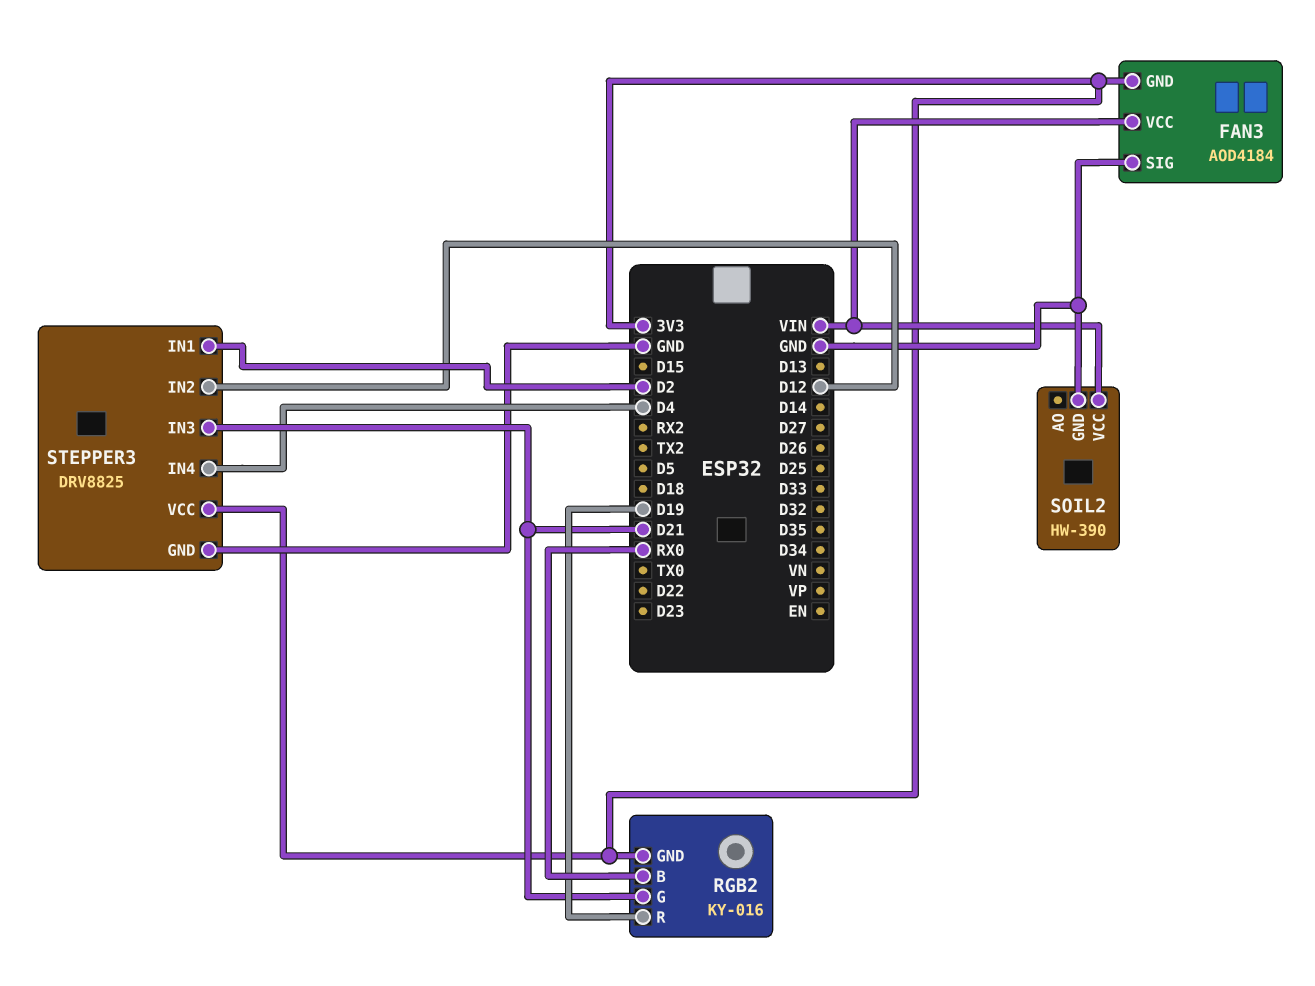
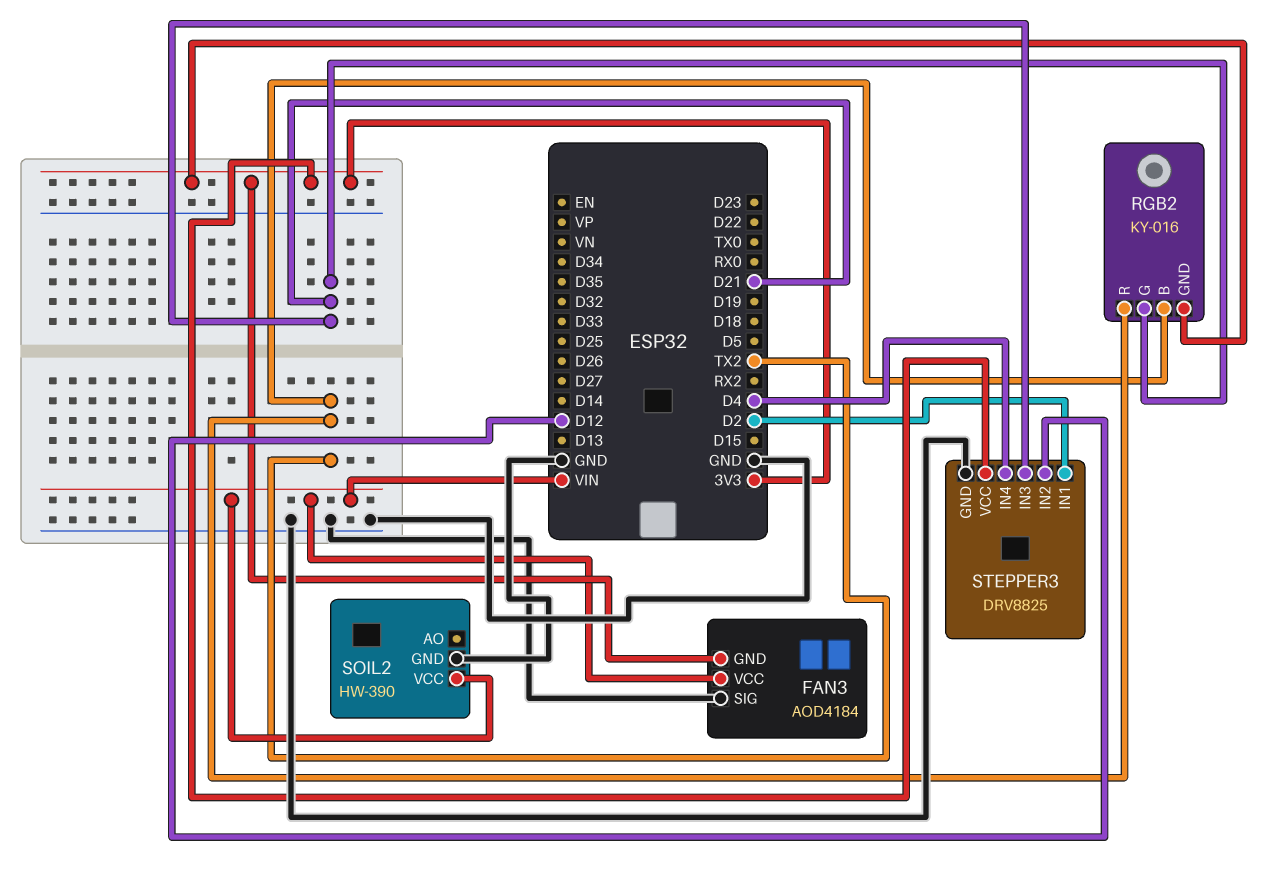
RGB2 pin B: RX0 -> TX2
RGB2 pin R: D19 -> TX2

